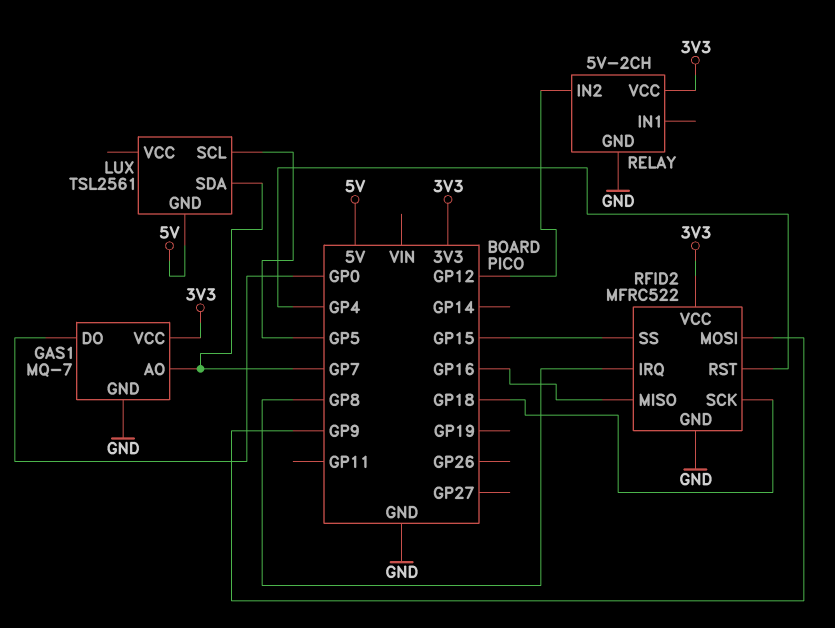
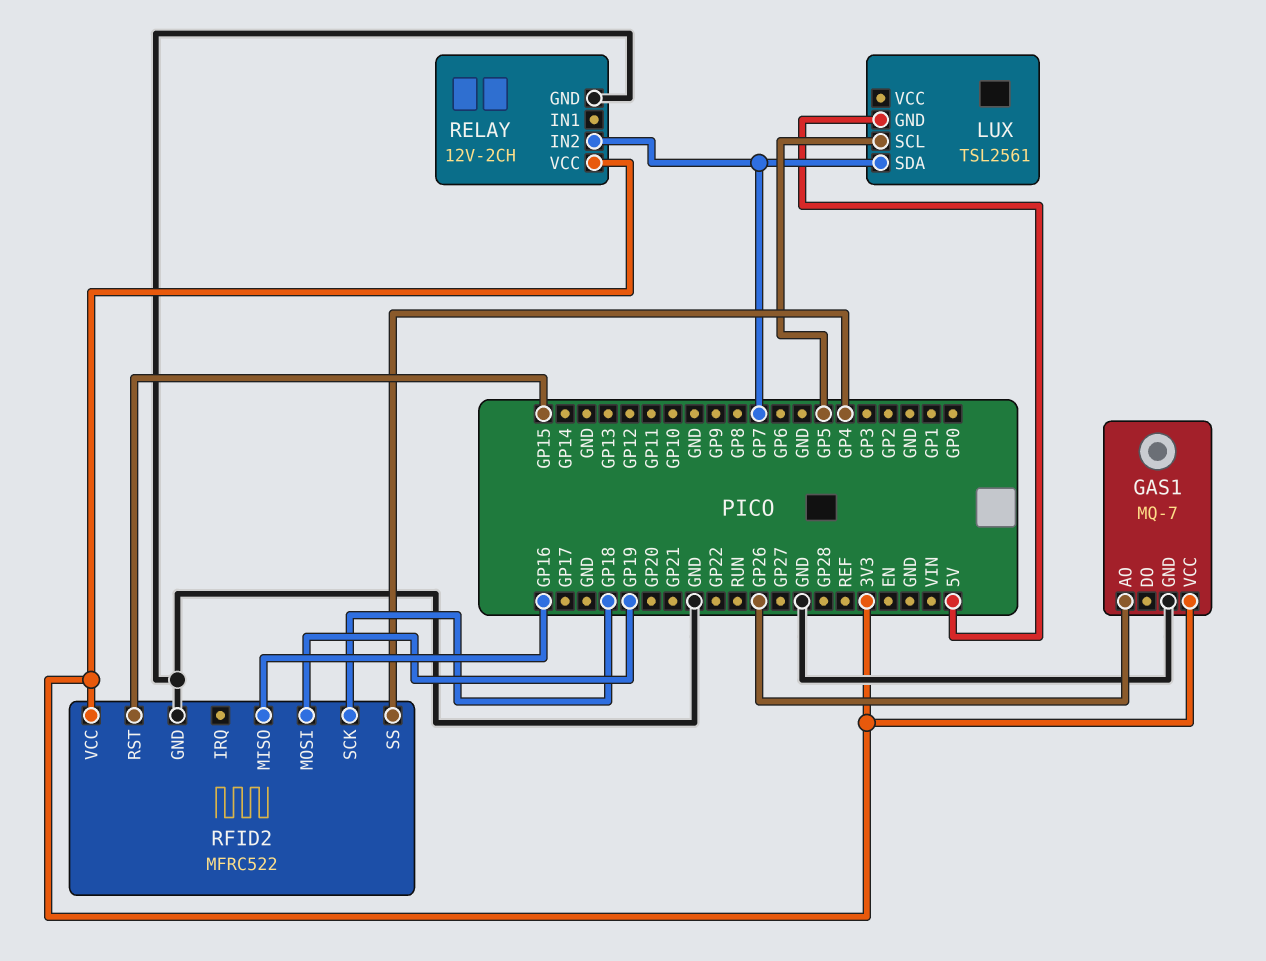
GAS1 pin AO: GP7 -> GP26
GAS1 pin DO: GP0 -> none
RELAY: 5V-2CH -> 12V-2CH
RELAY pin IN2: GP12 -> GP7
RFID2 pin IRQ: GP8 -> none
RFID2 pin MOSI: GP9 -> GP19
RFID2 pin RST: GP4 -> GP15
RFID2 pin SS: GP15 -> GP4

